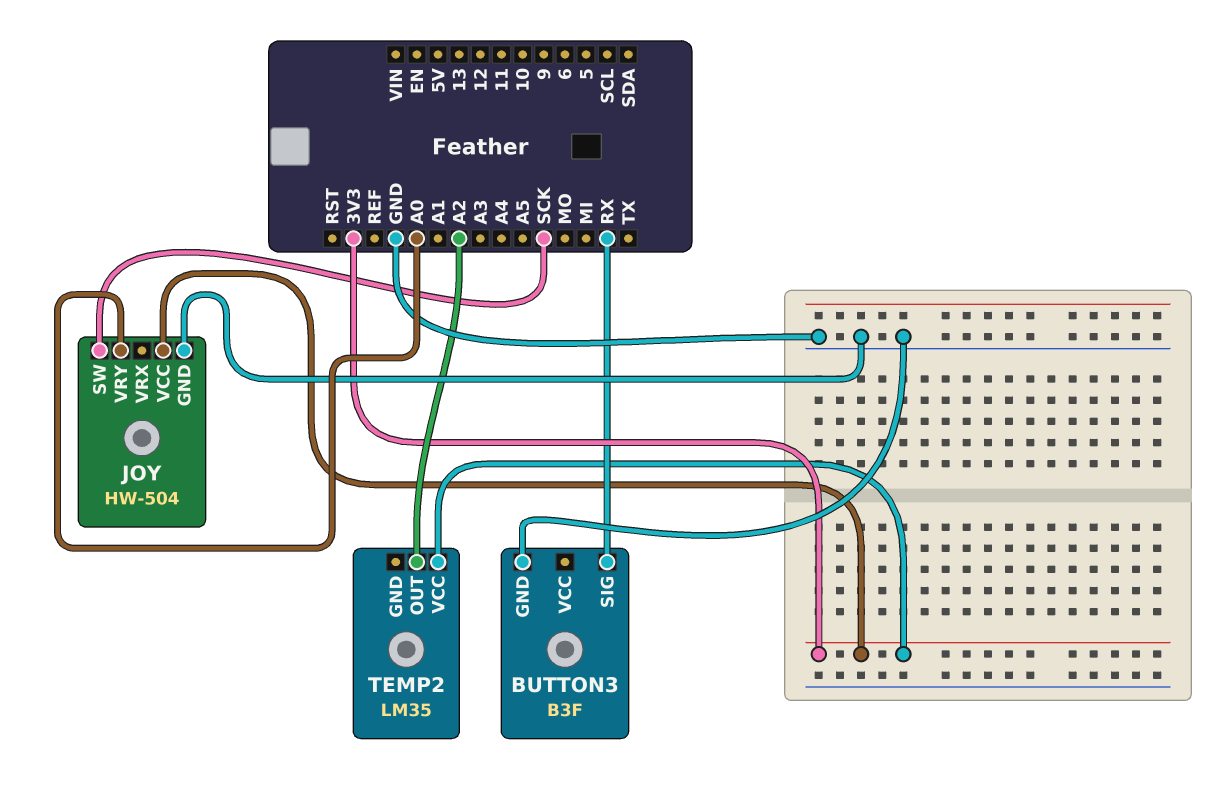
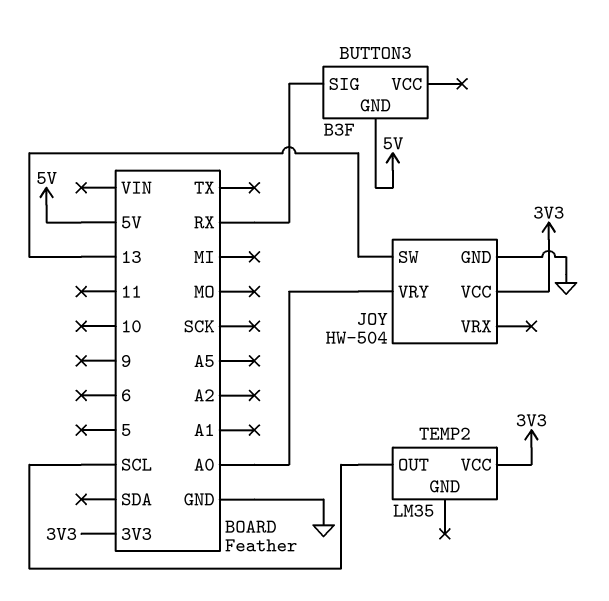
BUTTON3 pin GND: GND -> 5V
JOY pin SW: SCK -> 13
TEMP2 pin OUT: A2 -> SCL

